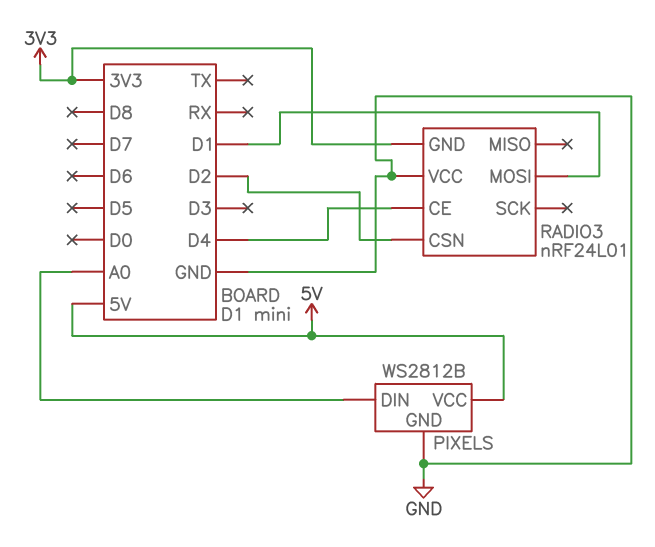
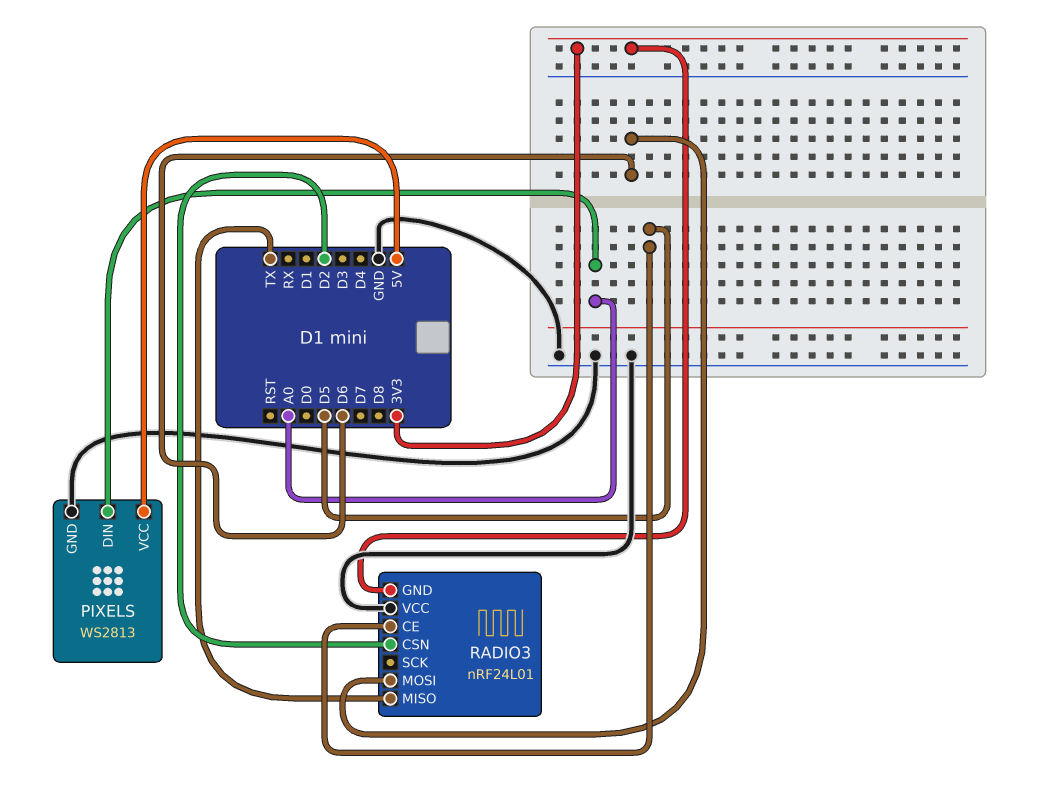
PIXELS: WS2812B -> WS2813
RADIO3 pin CE: D4 -> D5
RADIO3 pin MISO: none -> TX
RADIO3 pin MOSI: D1 -> D6

